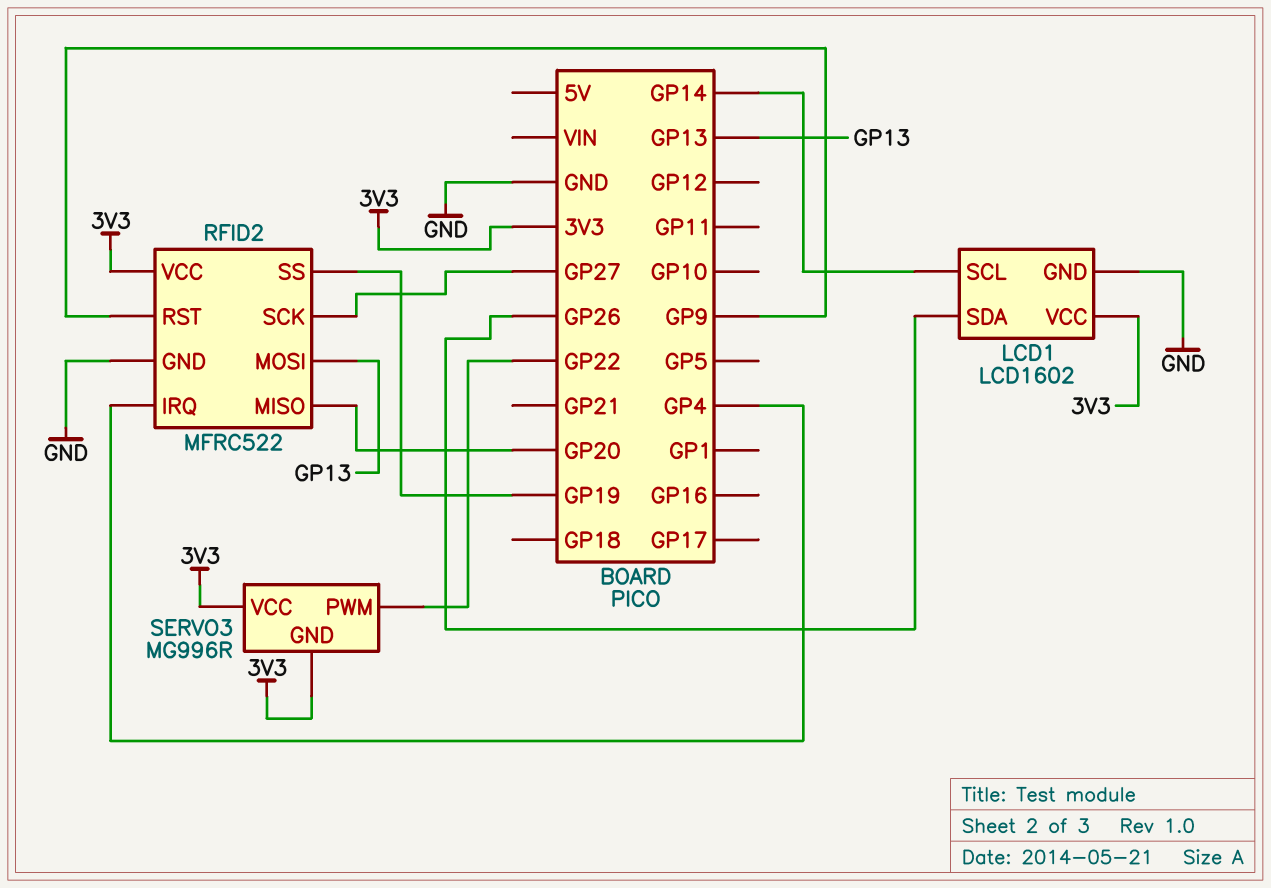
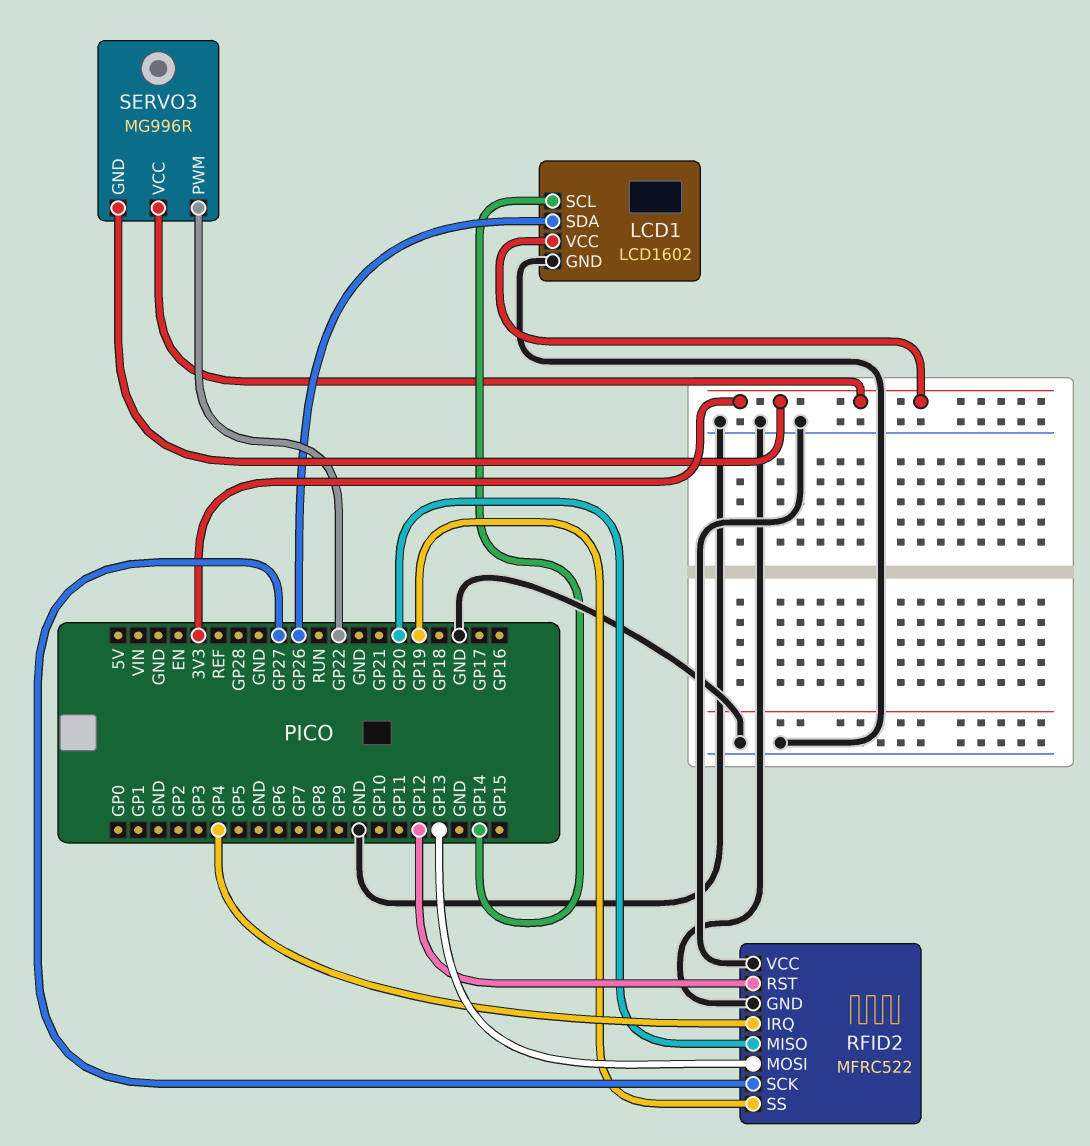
RFID2 pin RST: GP9 -> GP12
RFID2 pin VCC: 3V3 -> GND

